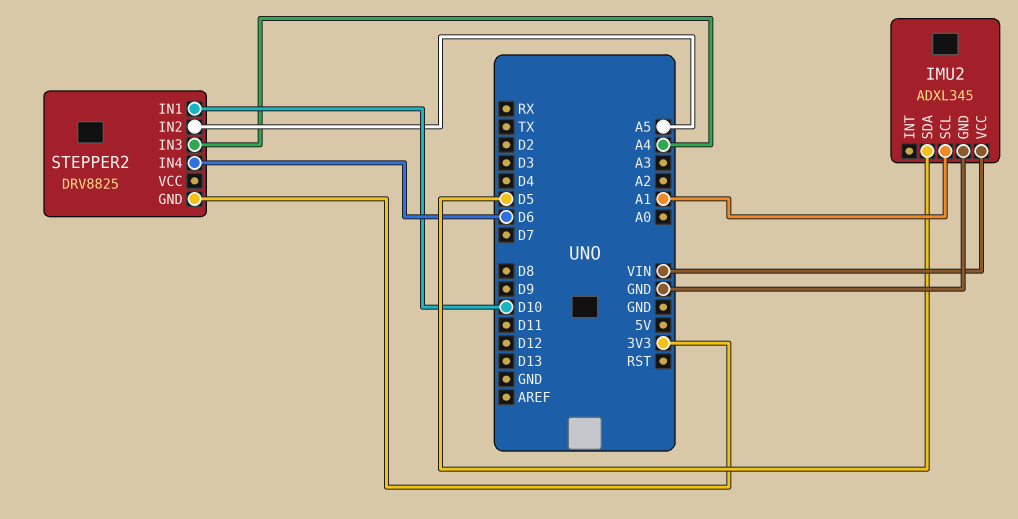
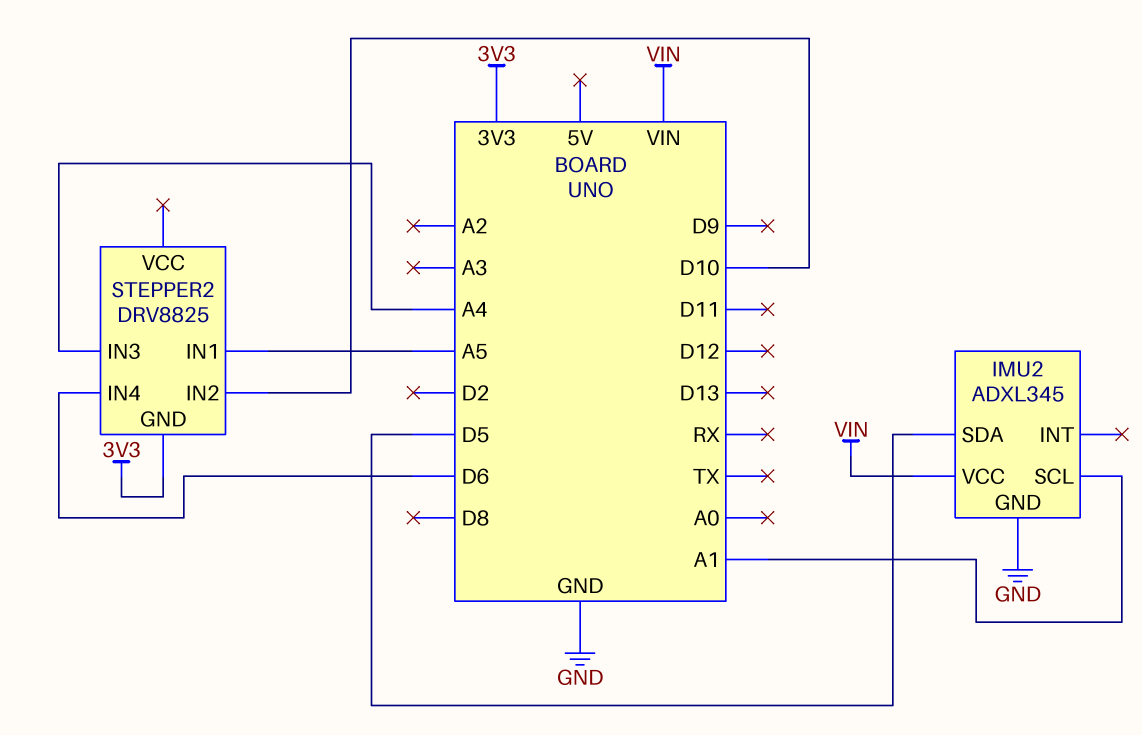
STEPPER2 pin IN1: D10 -> A5
STEPPER2 pin IN2: A5 -> D10

